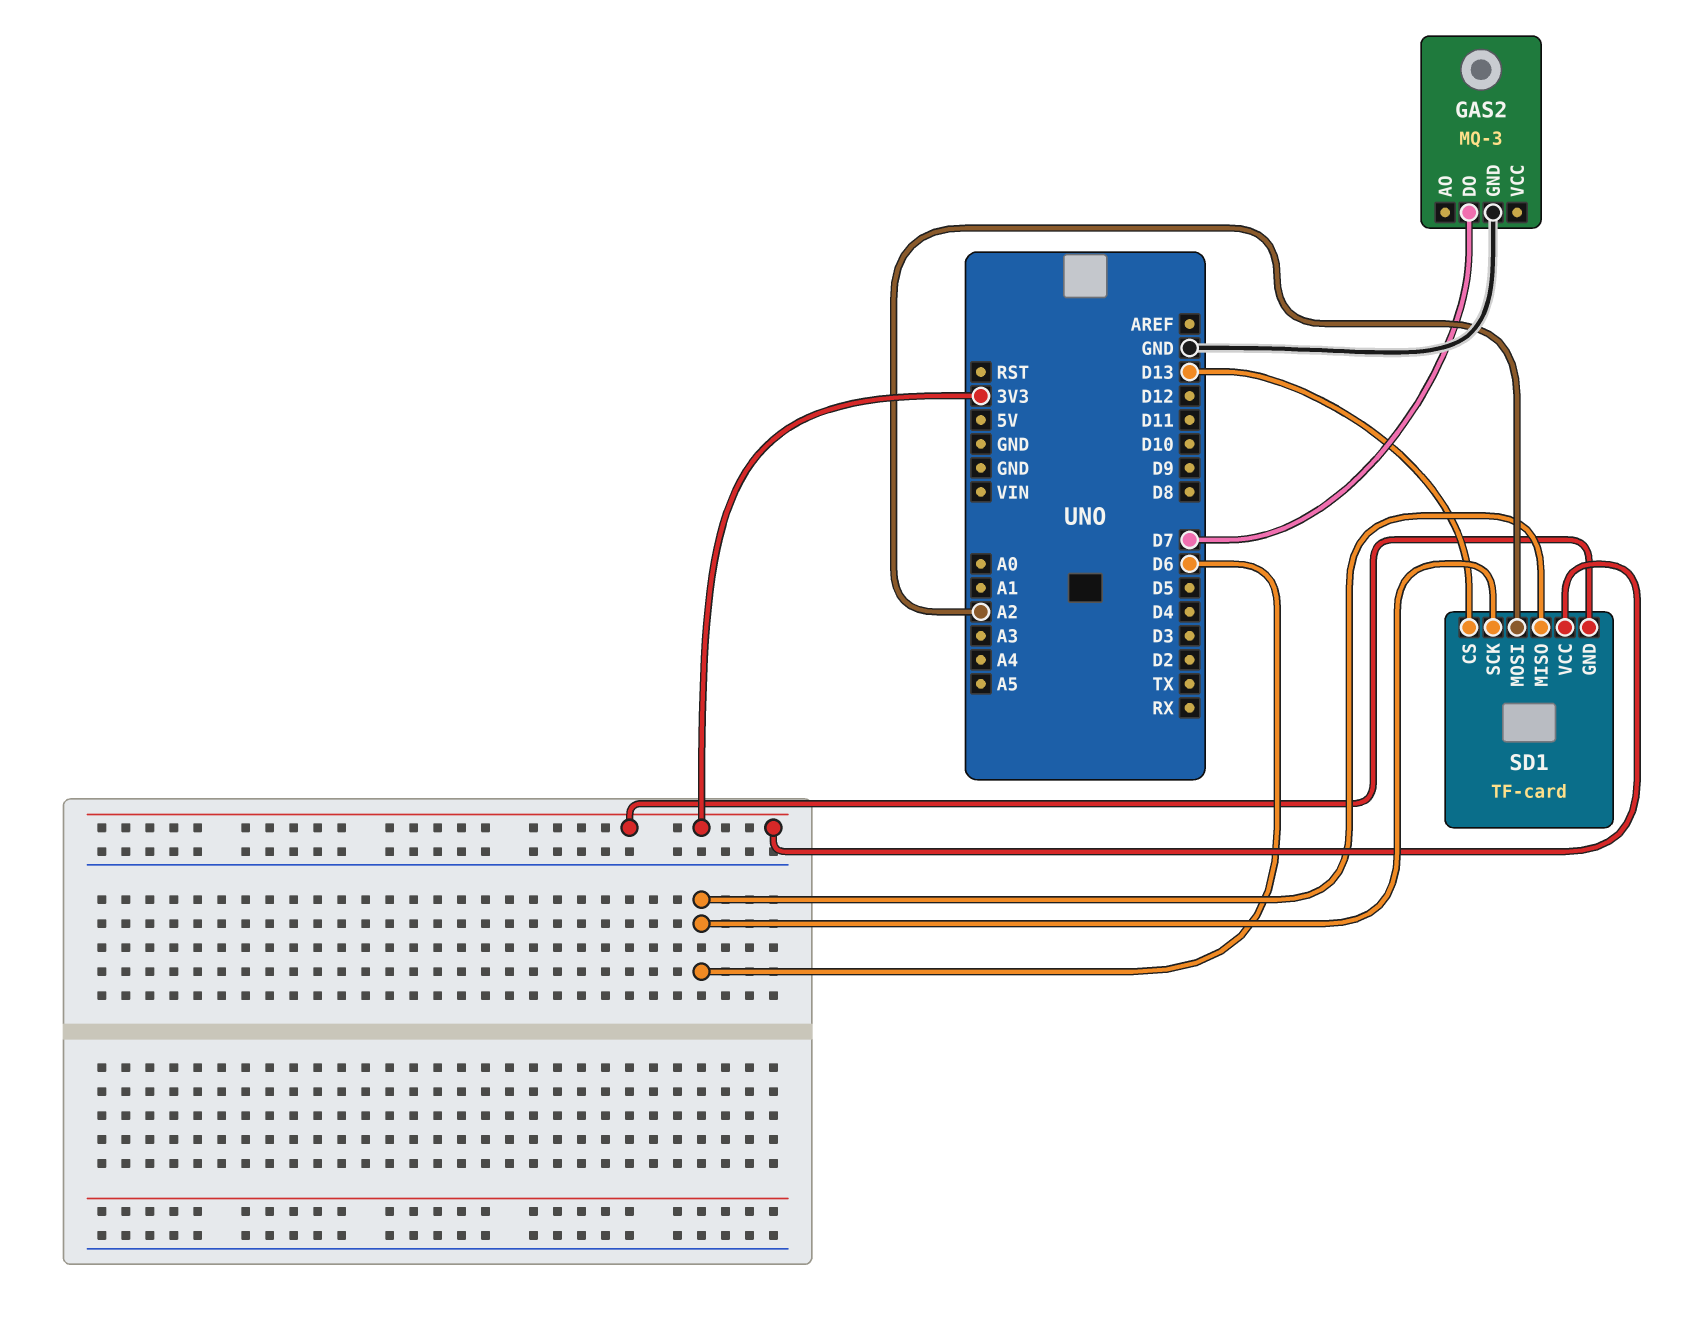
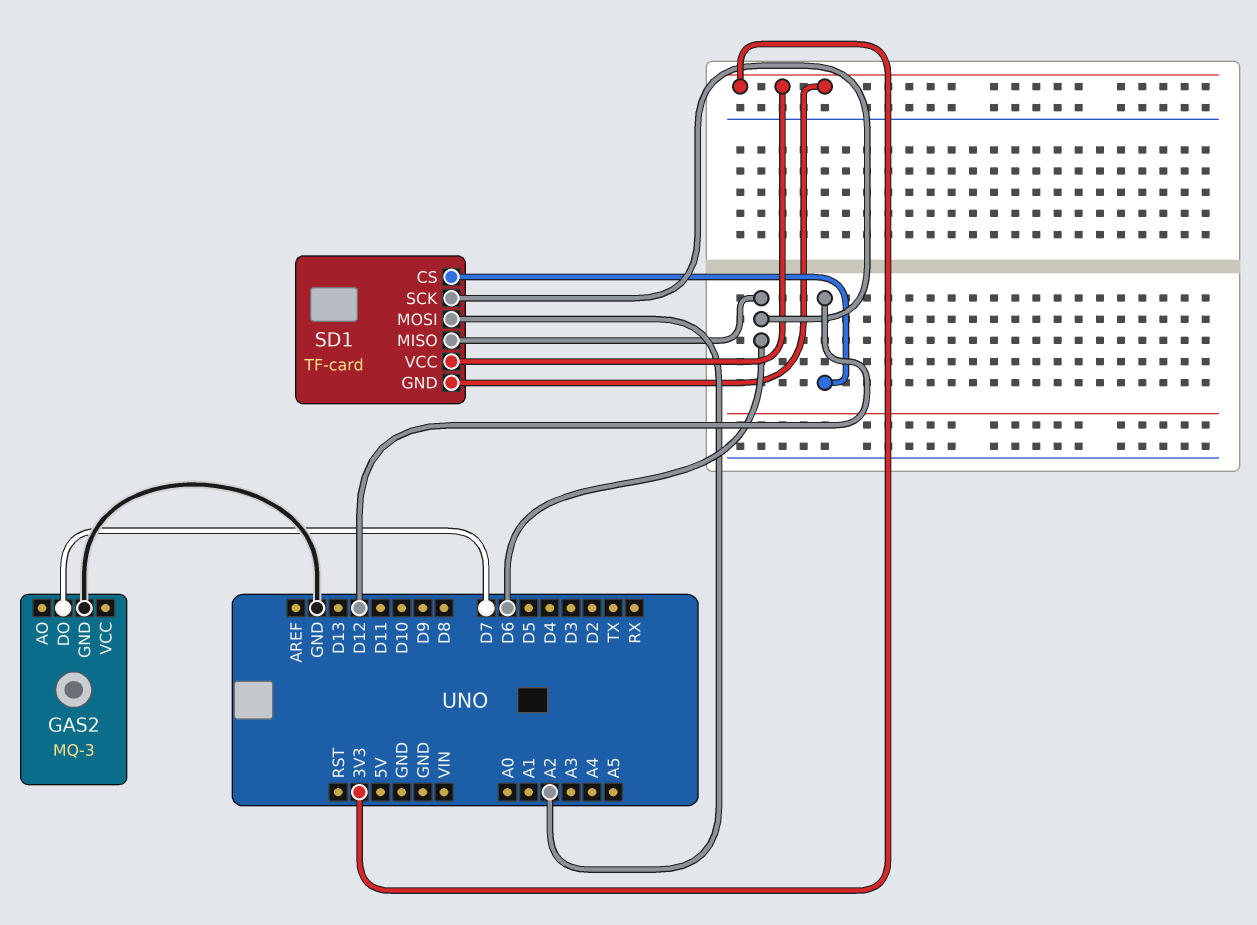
SD1 pin CS: D13 -> D12

